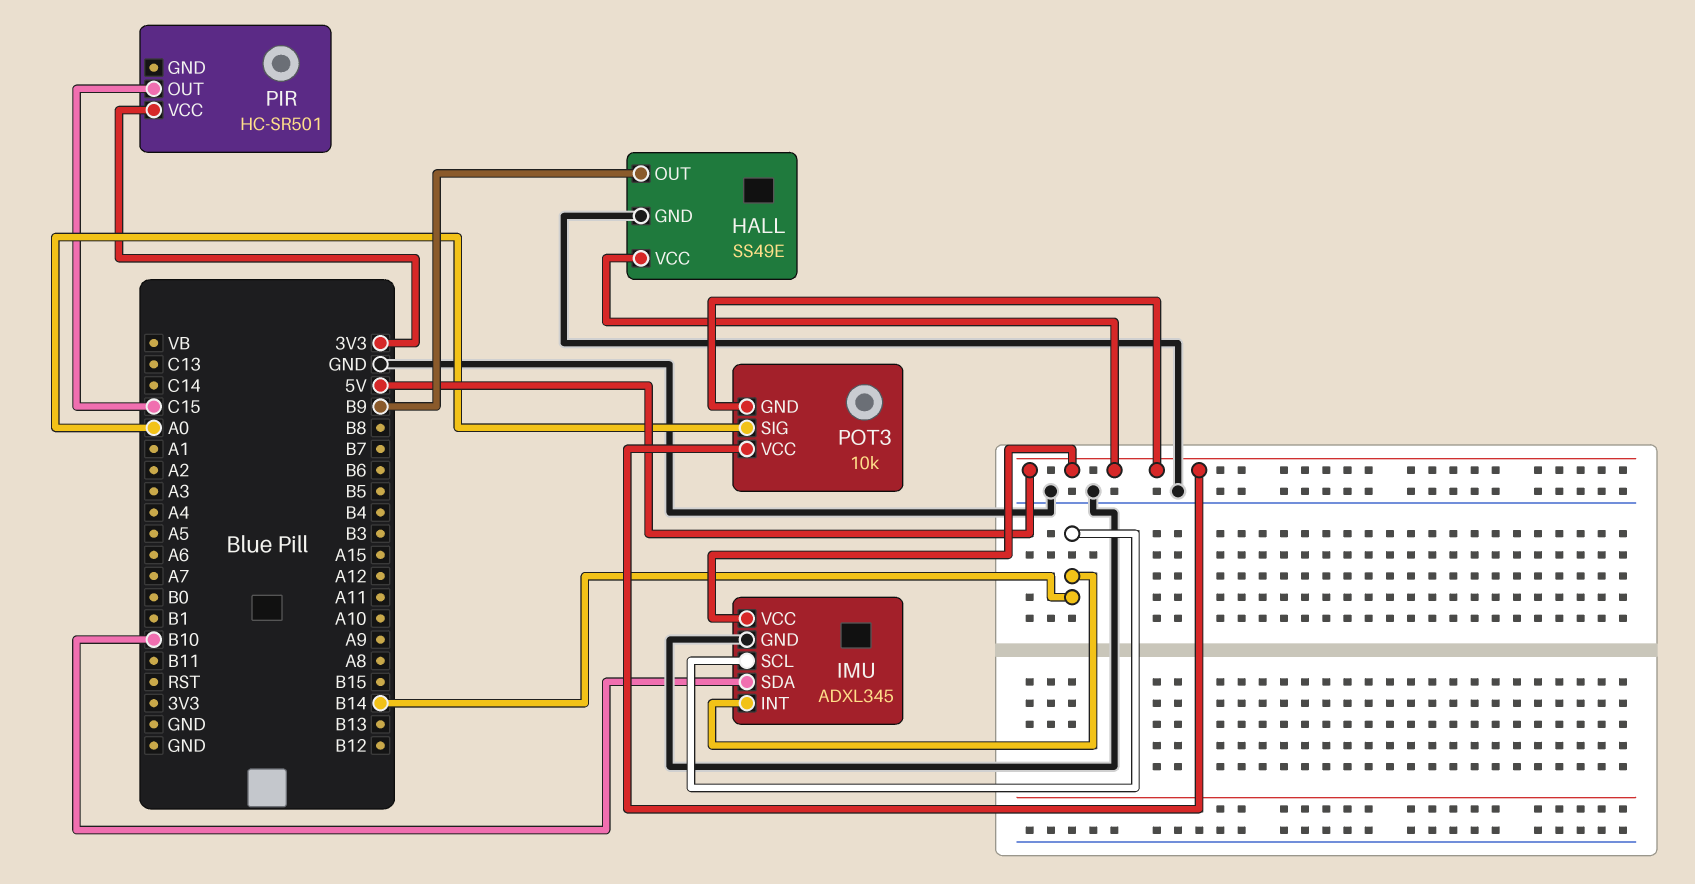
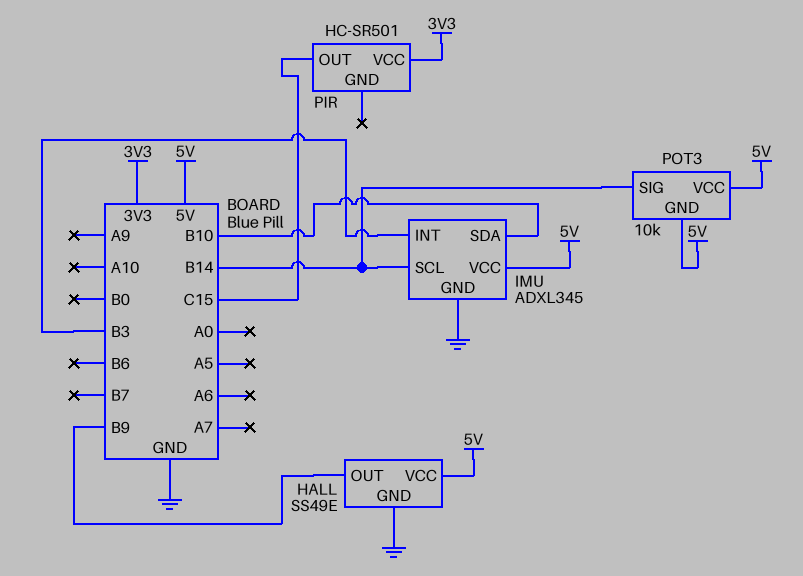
IMU pin INT: B14 -> B3
POT3 pin SIG: A0 -> B14

